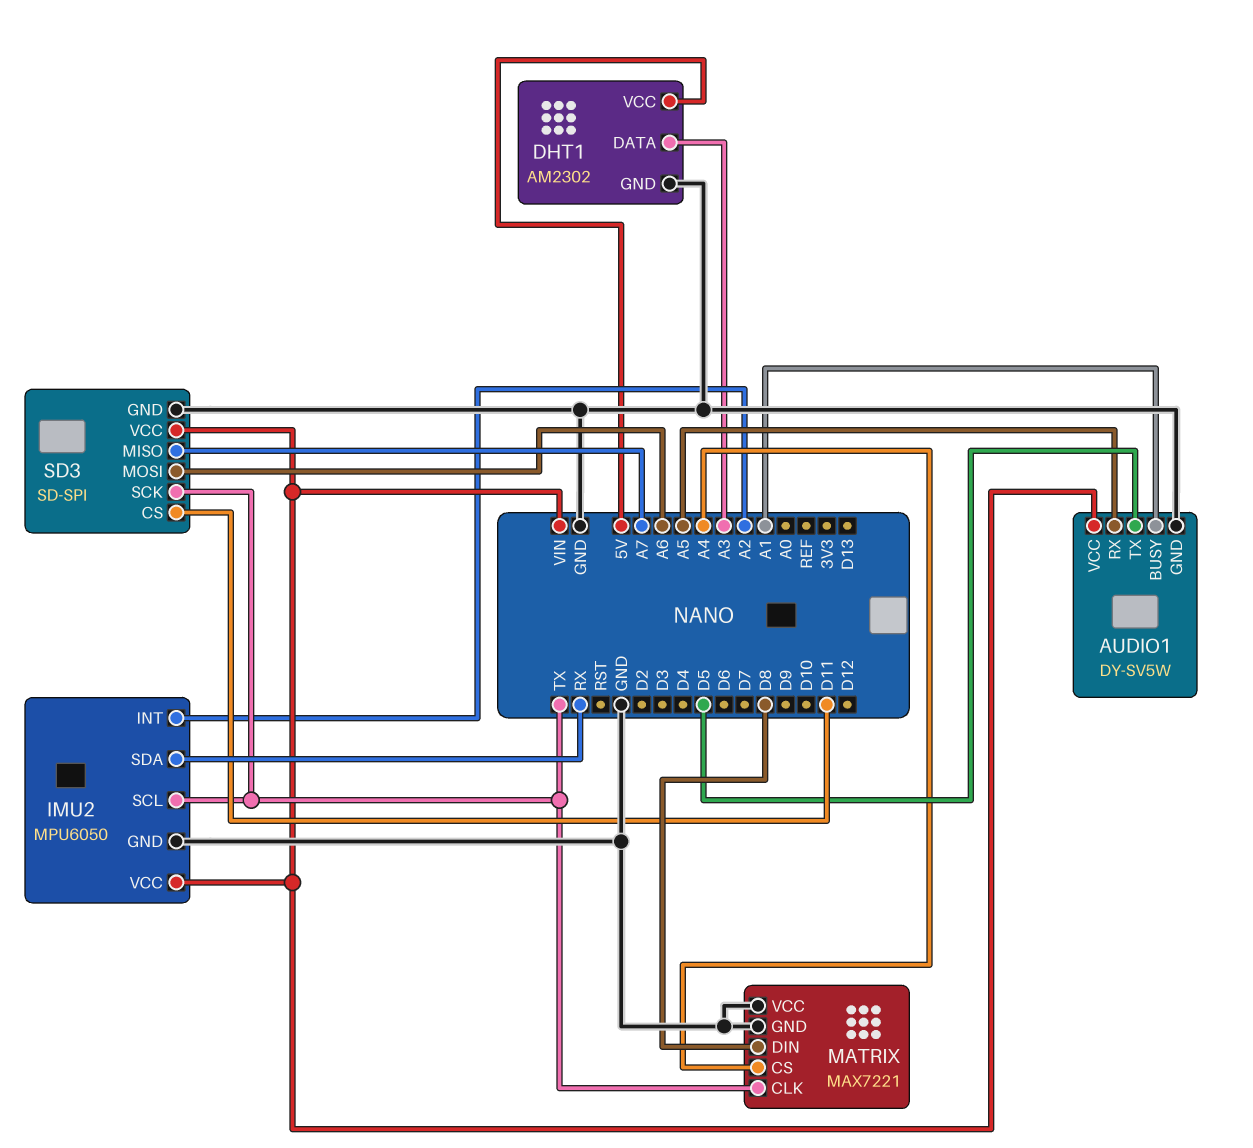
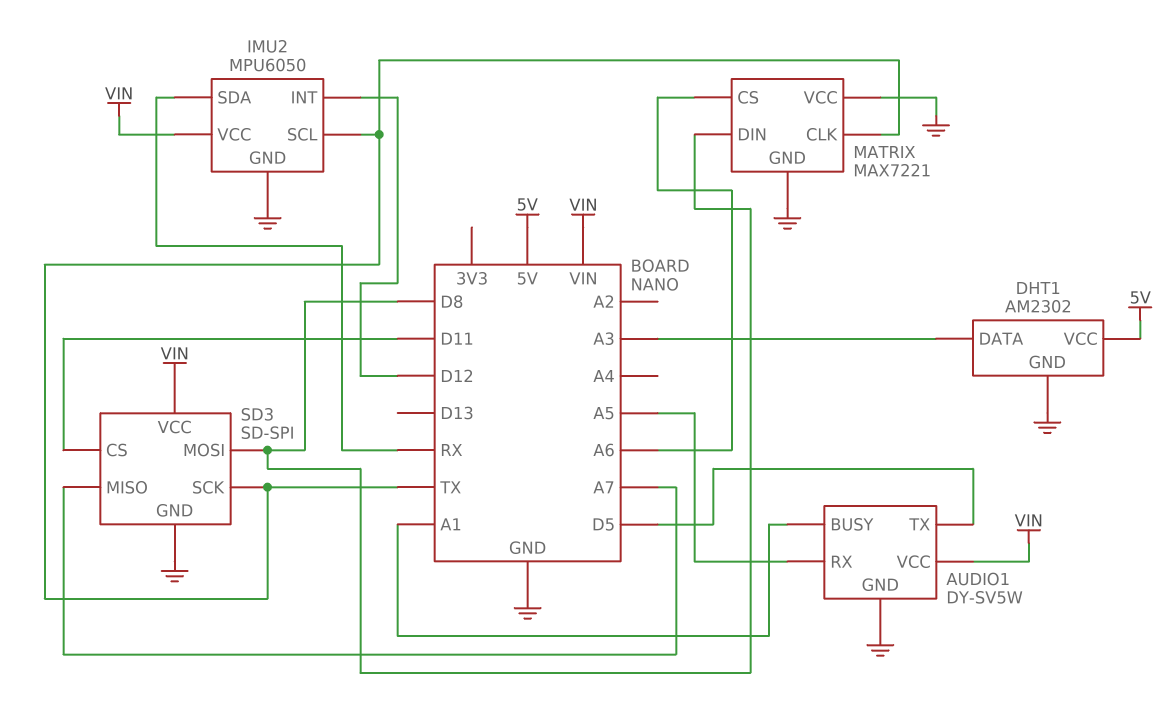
IMU2 pin INT: A2 -> D12
MATRIX pin CS: A4 -> A6
SD3 pin MOSI: A6 -> D8

